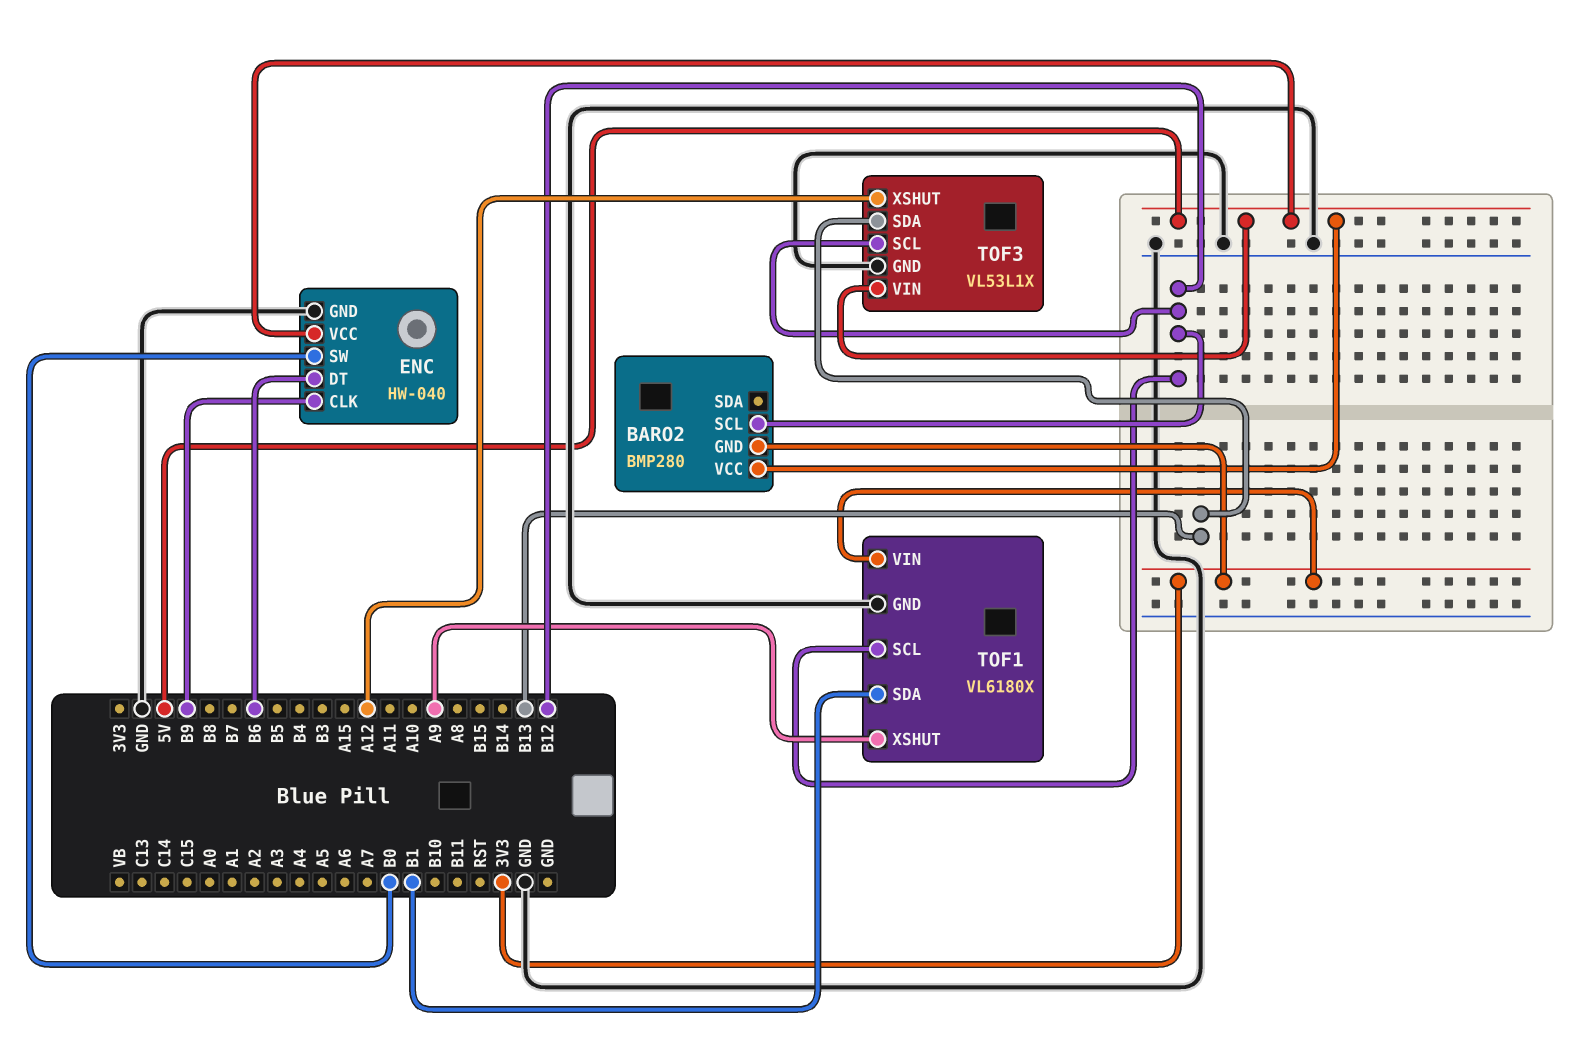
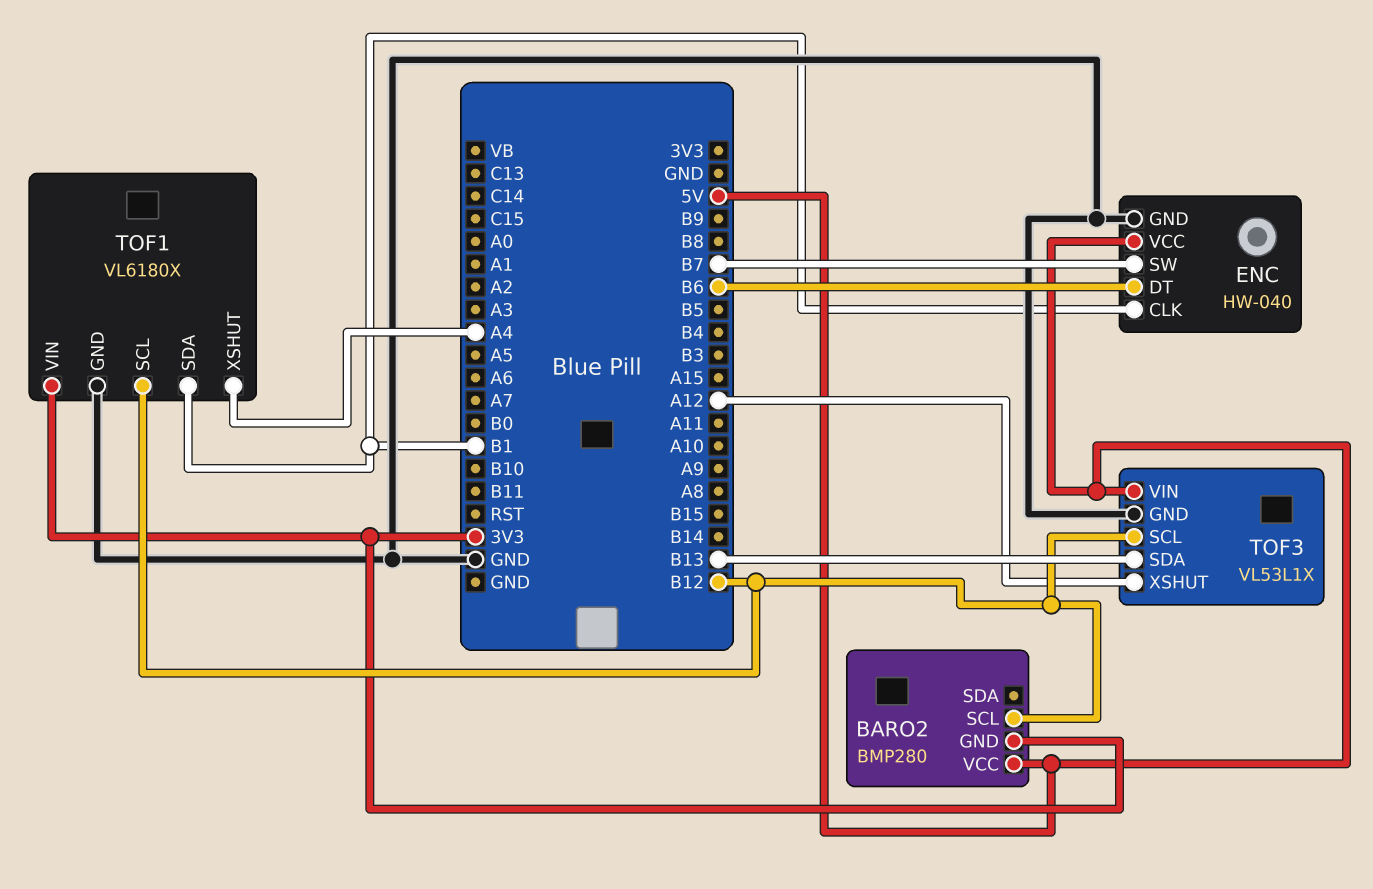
ENC pin CLK: B9 -> B1
ENC pin SW: B0 -> B7
TOF1 pin XSHUT: A9 -> A4

